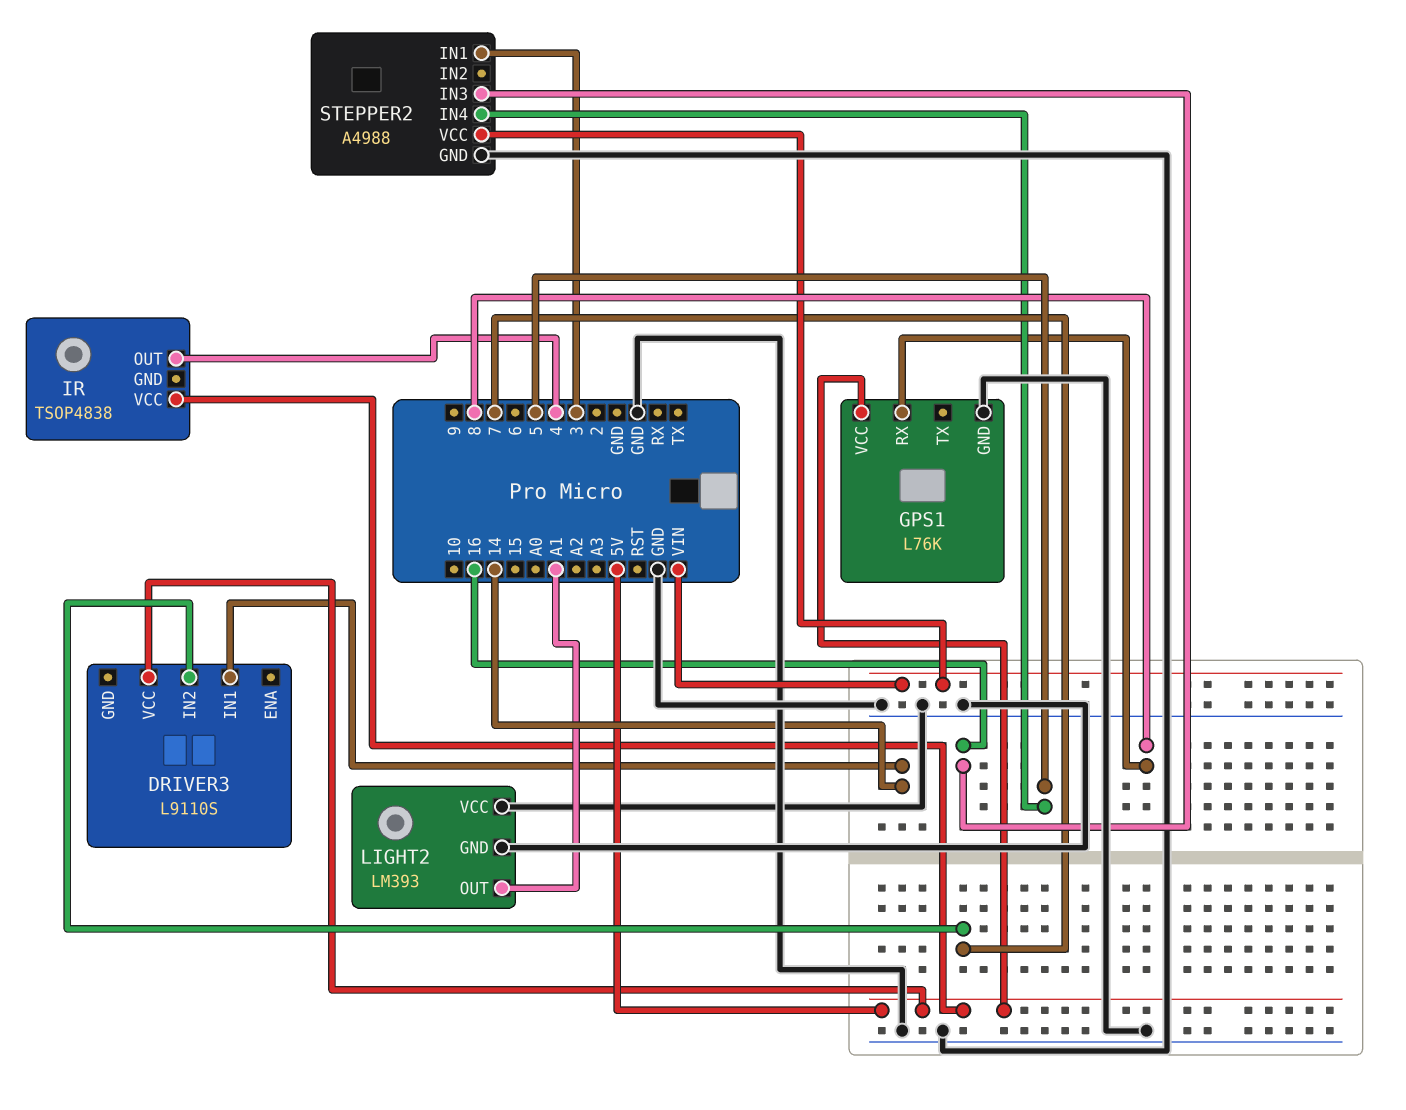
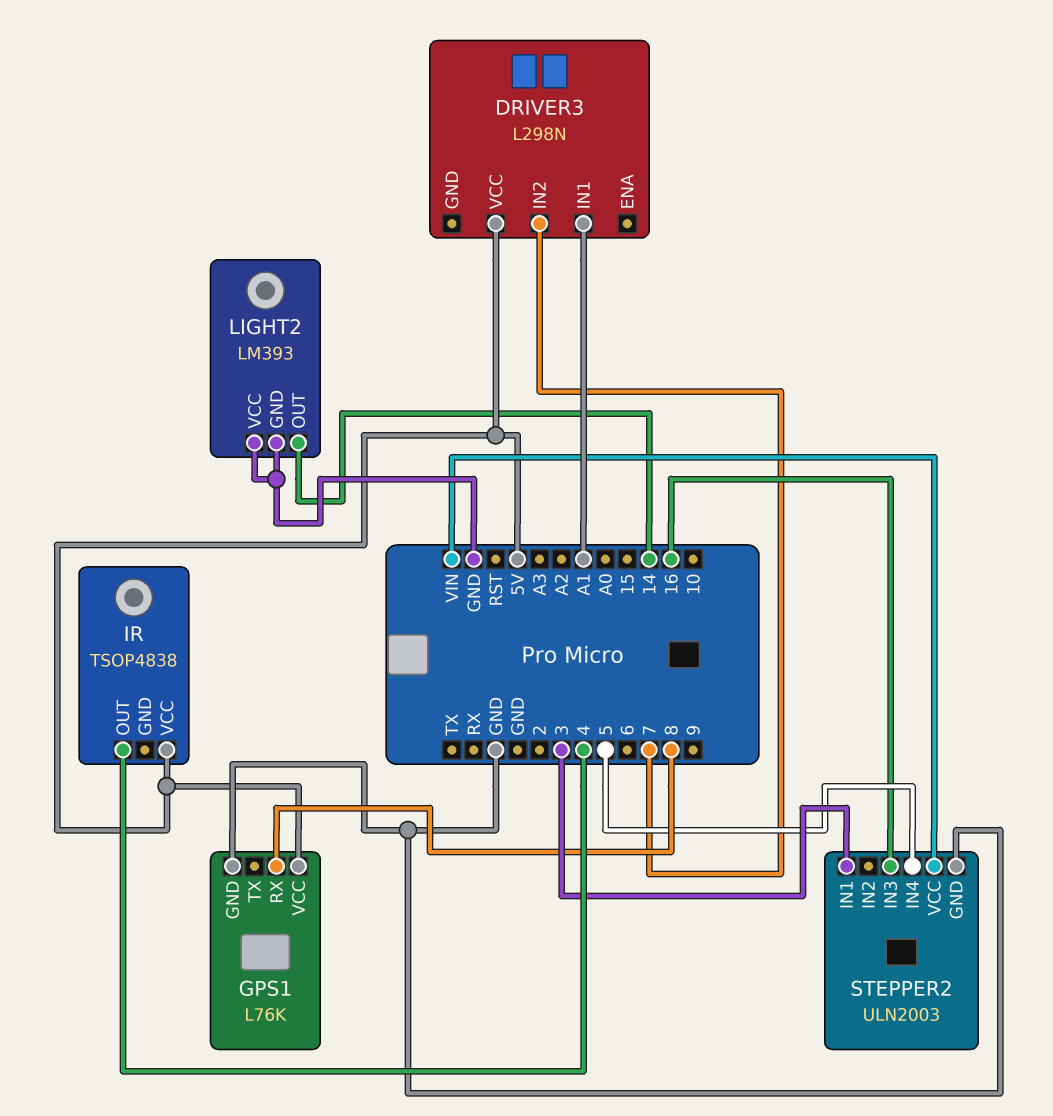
DRIVER3: L9110S -> L298N
DRIVER3 pin IN1: 14 -> A1
LIGHT2 pin OUT: A1 -> 14
STEPPER2: A4988 -> ULN2003

